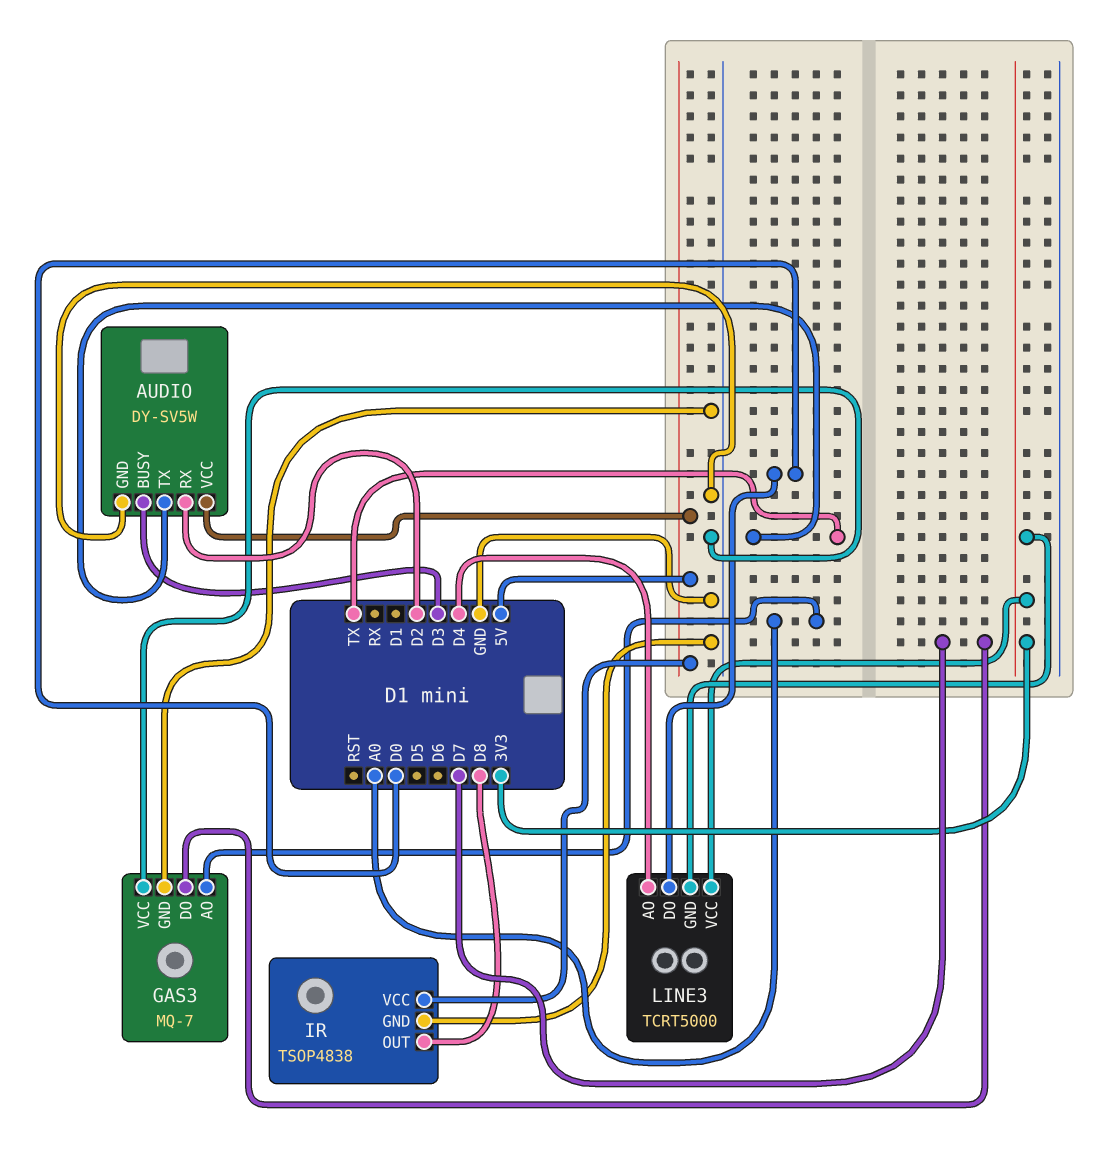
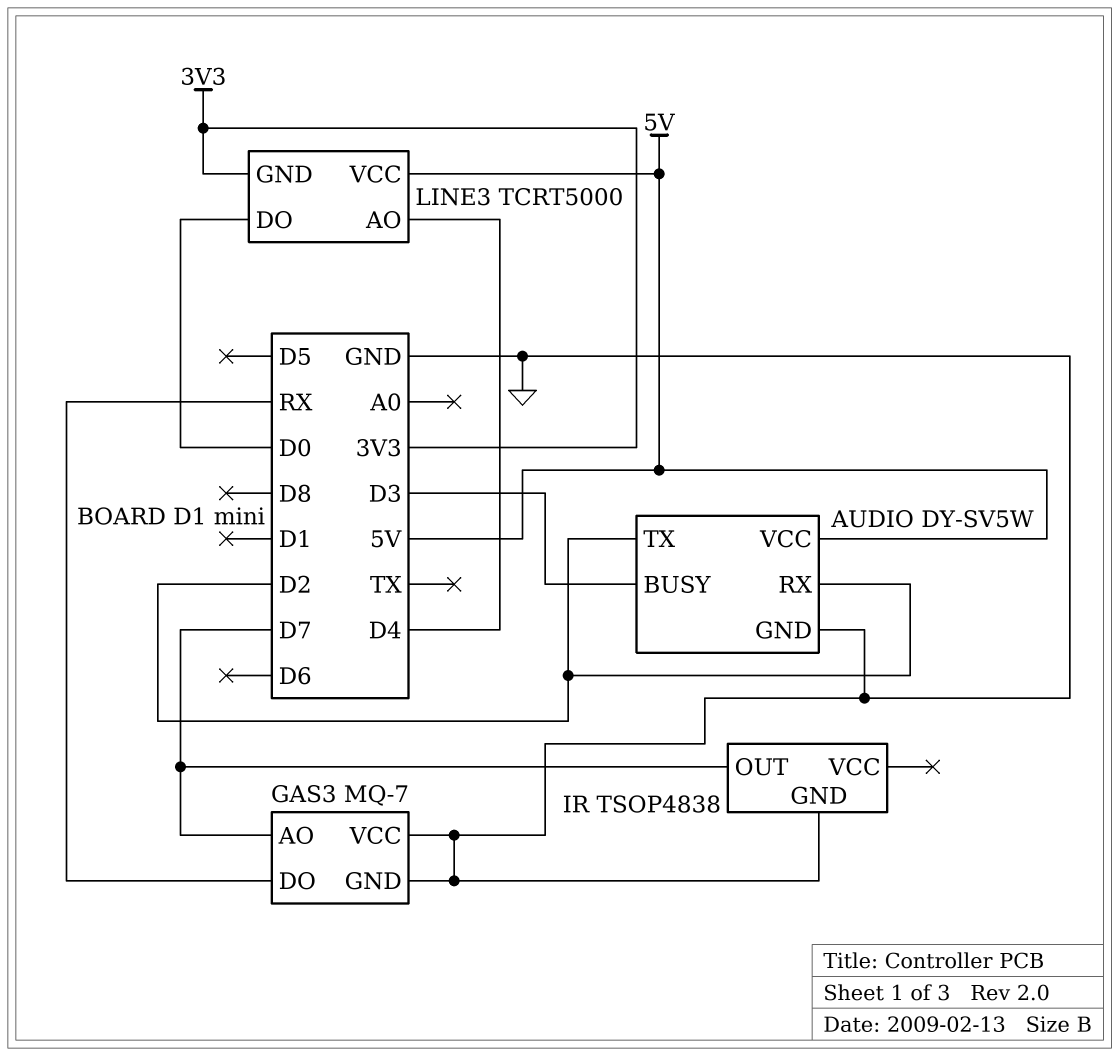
AUDIO pin TX: TX -> D2
GAS3 pin AO: A0 -> D7
GAS3 pin DO: D7 -> RX
IR pin OUT: D8 -> D7
IR pin VCC: 5V -> none
LINE3 pin VCC: 3V3 -> 5V

